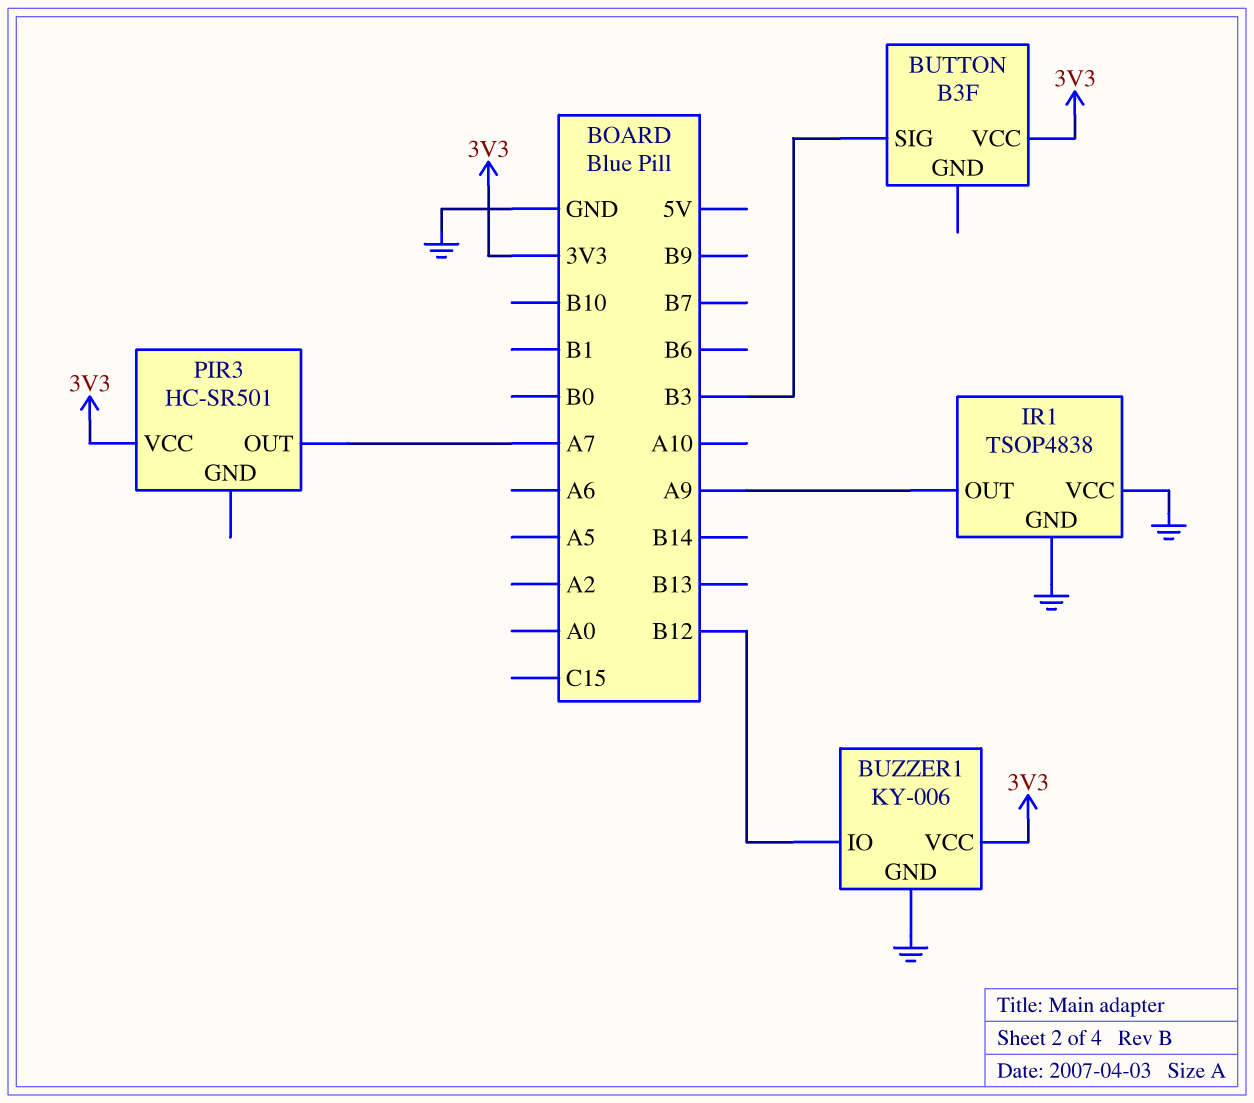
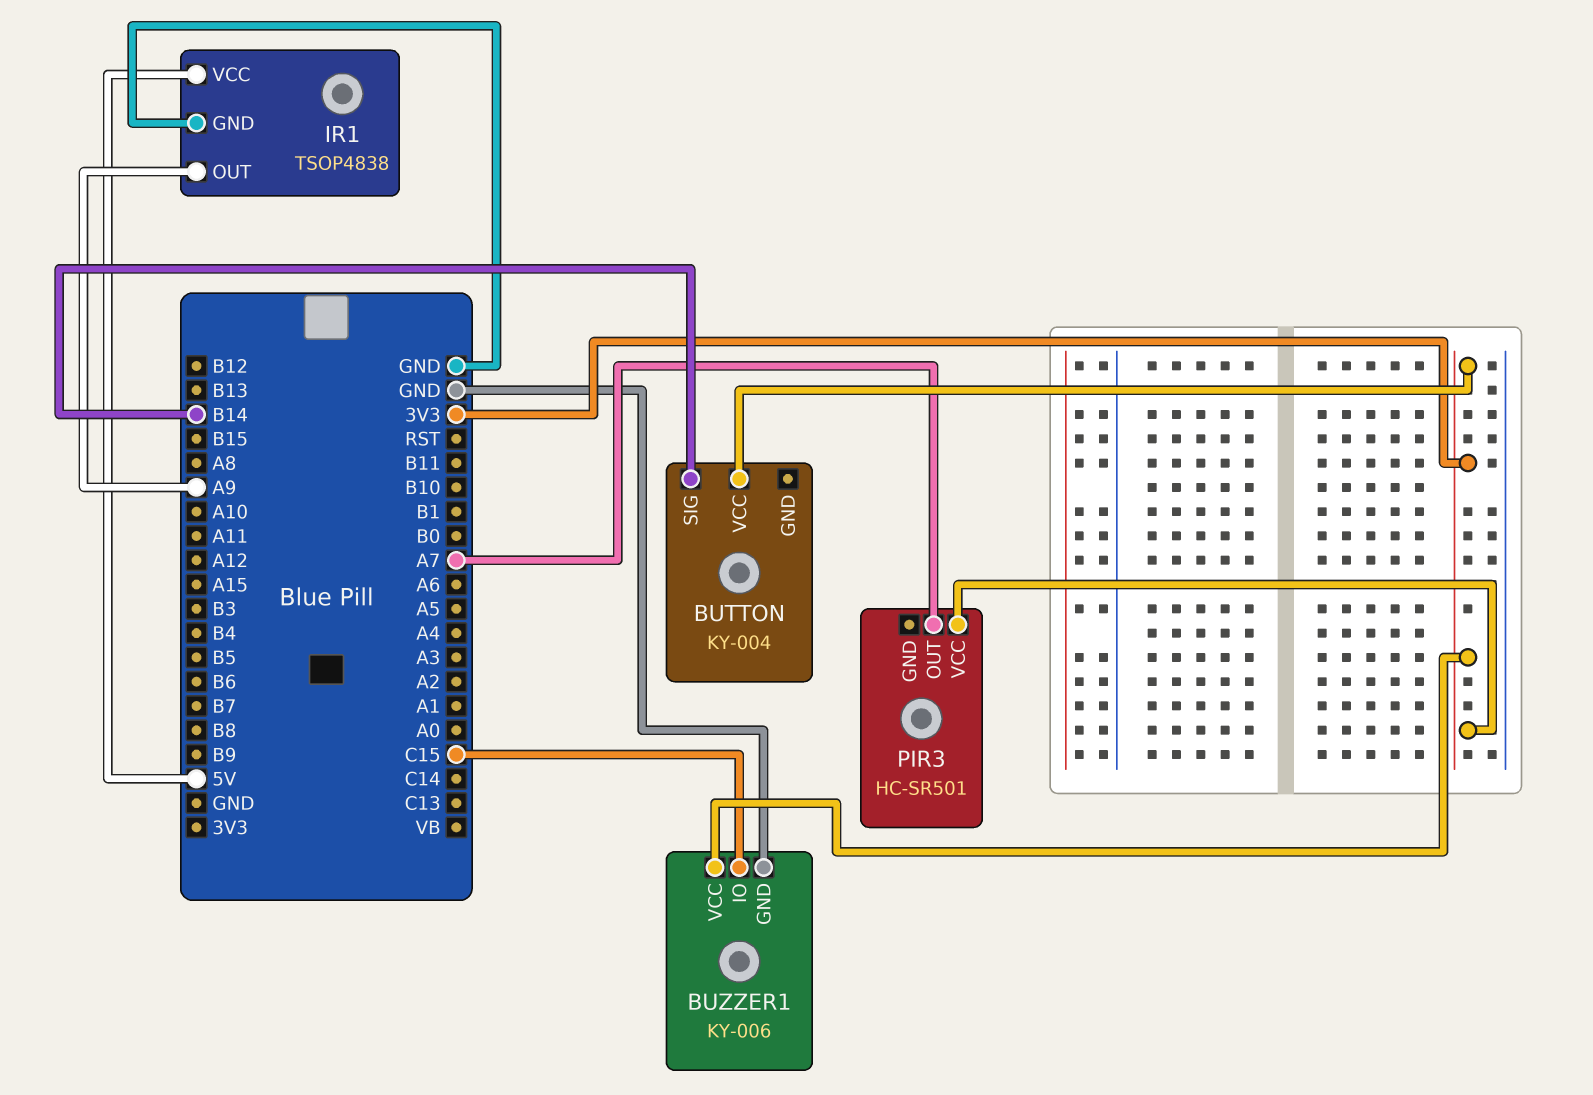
BUTTON: B3F -> KY-004
BUTTON pin SIG: B3 -> B14
BUZZER1 pin IO: B12 -> C15
IR1 pin VCC: GND -> 5V

